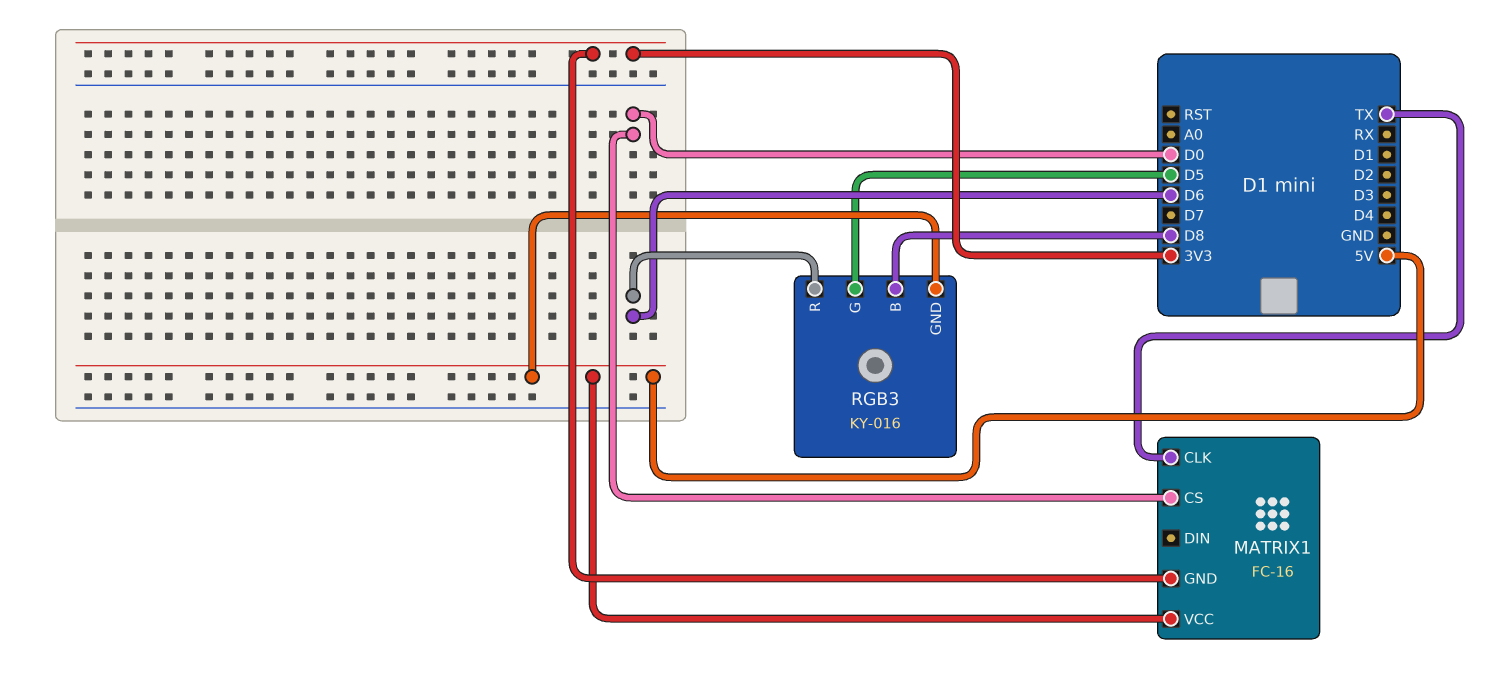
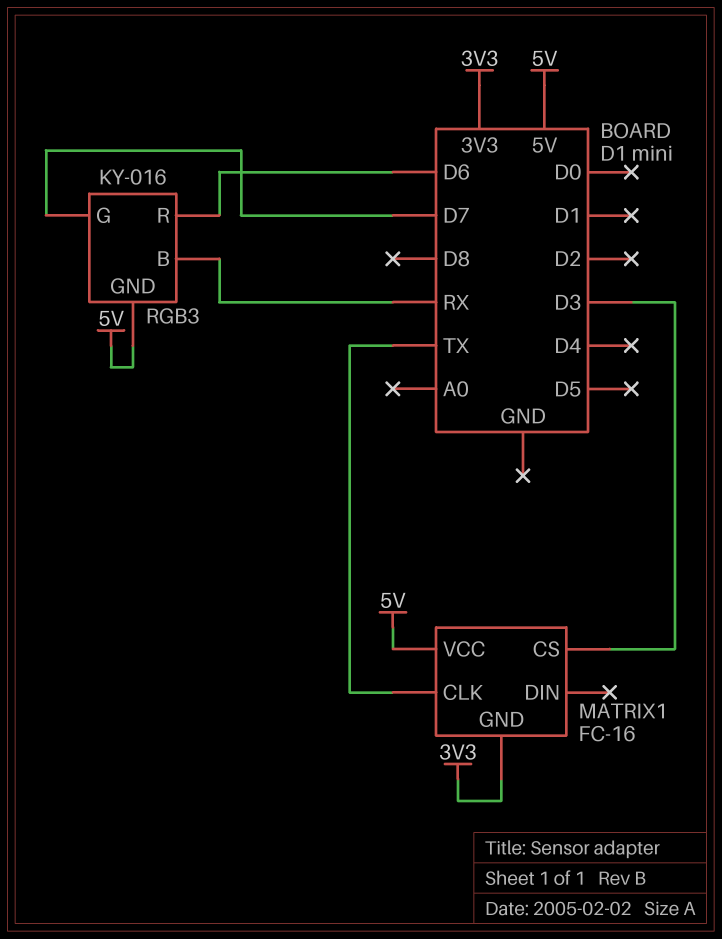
MATRIX1 pin CS: D0 -> D3
RGB3 pin B: D8 -> RX
RGB3 pin G: D5 -> D7

